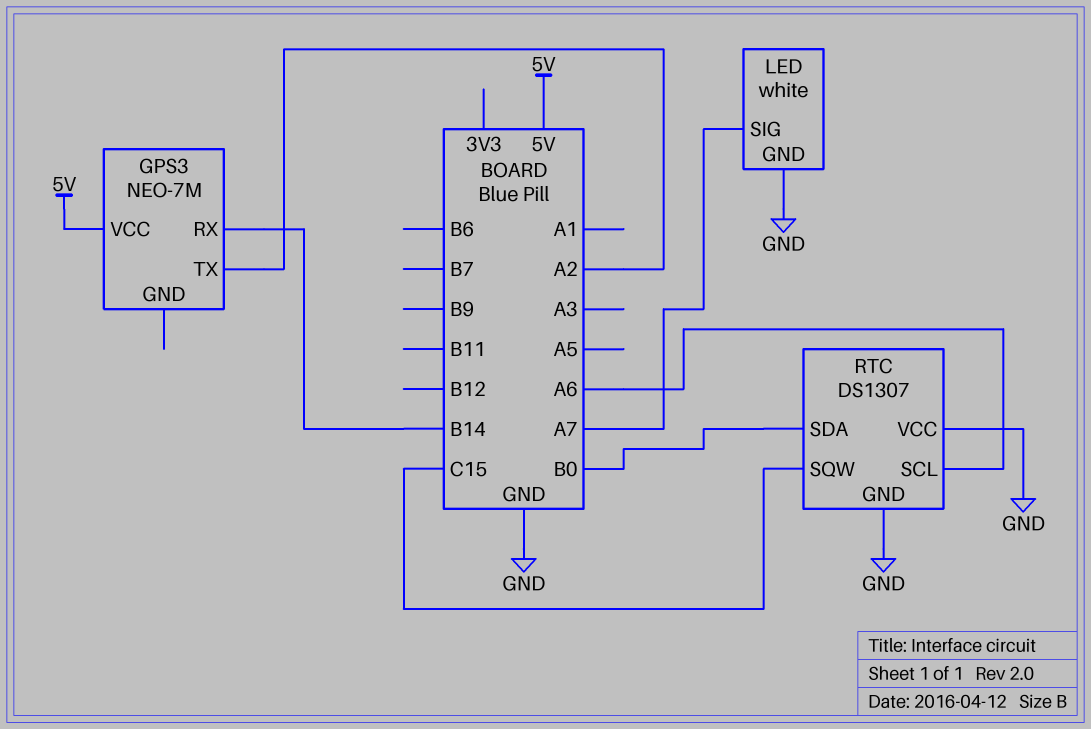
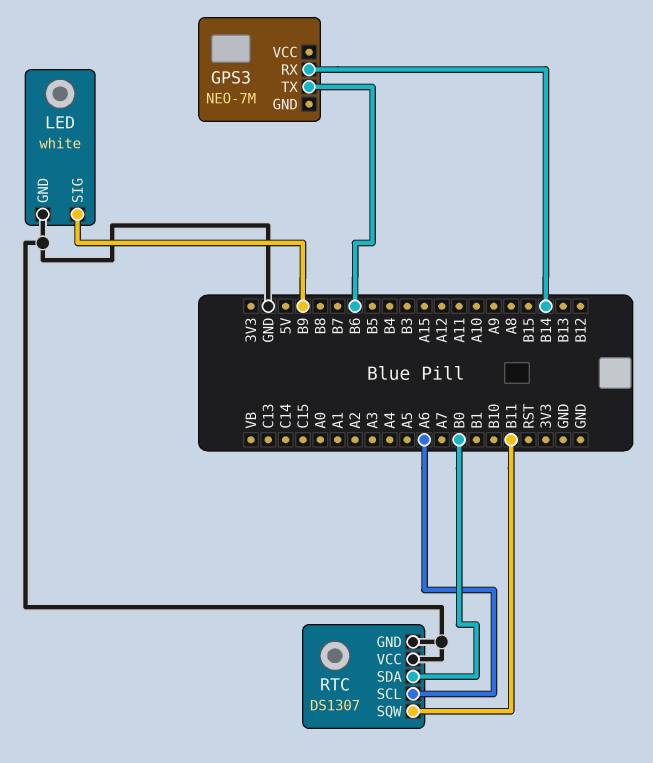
GPS3 pin TX: A2 -> B6
GPS3 pin VCC: 5V -> none
LED pin SIG: A7 -> B9
RTC pin SQW: C15 -> B11

